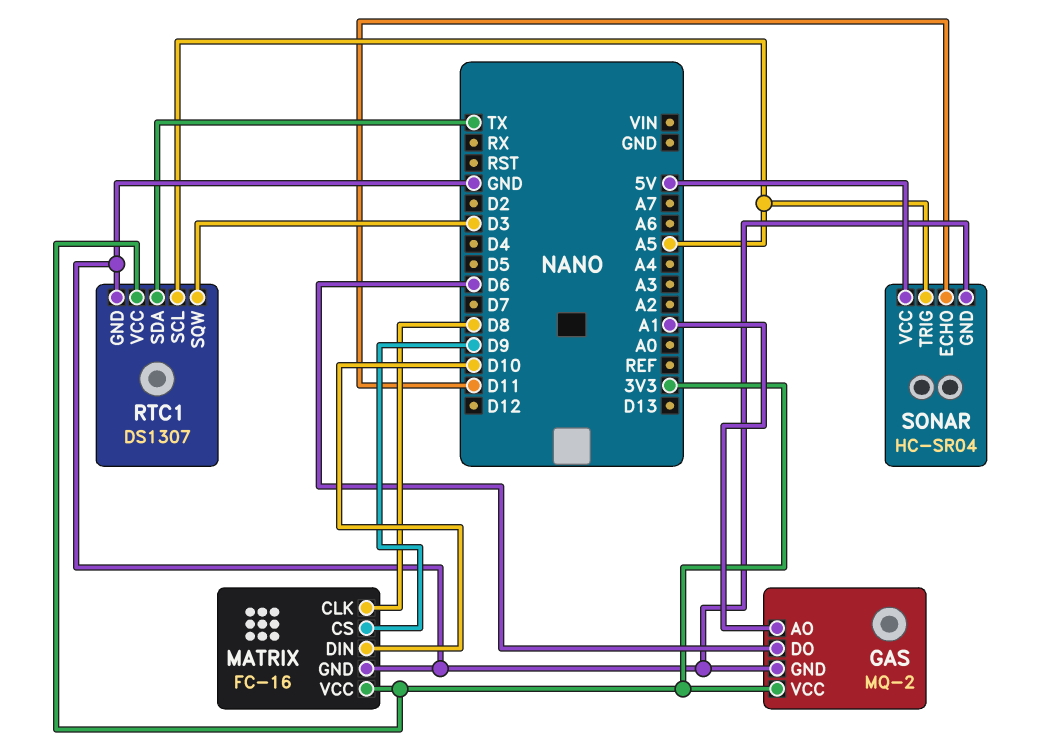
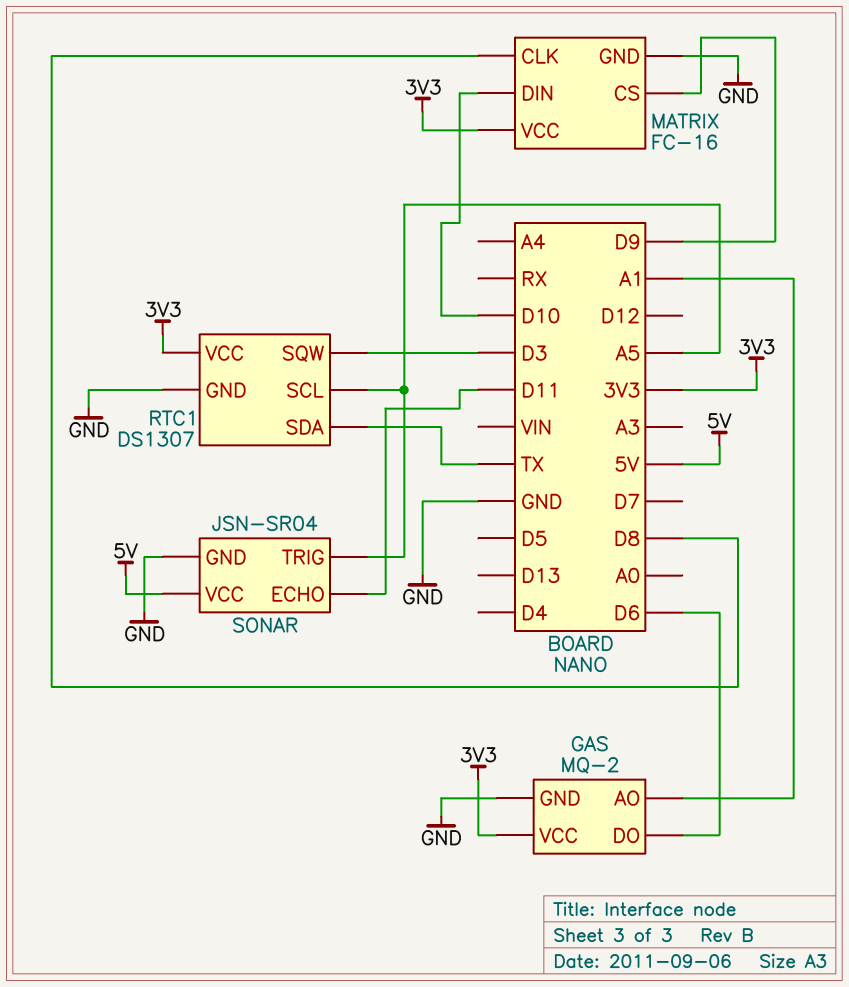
SONAR: HC-SR04 -> JSN-SR04

